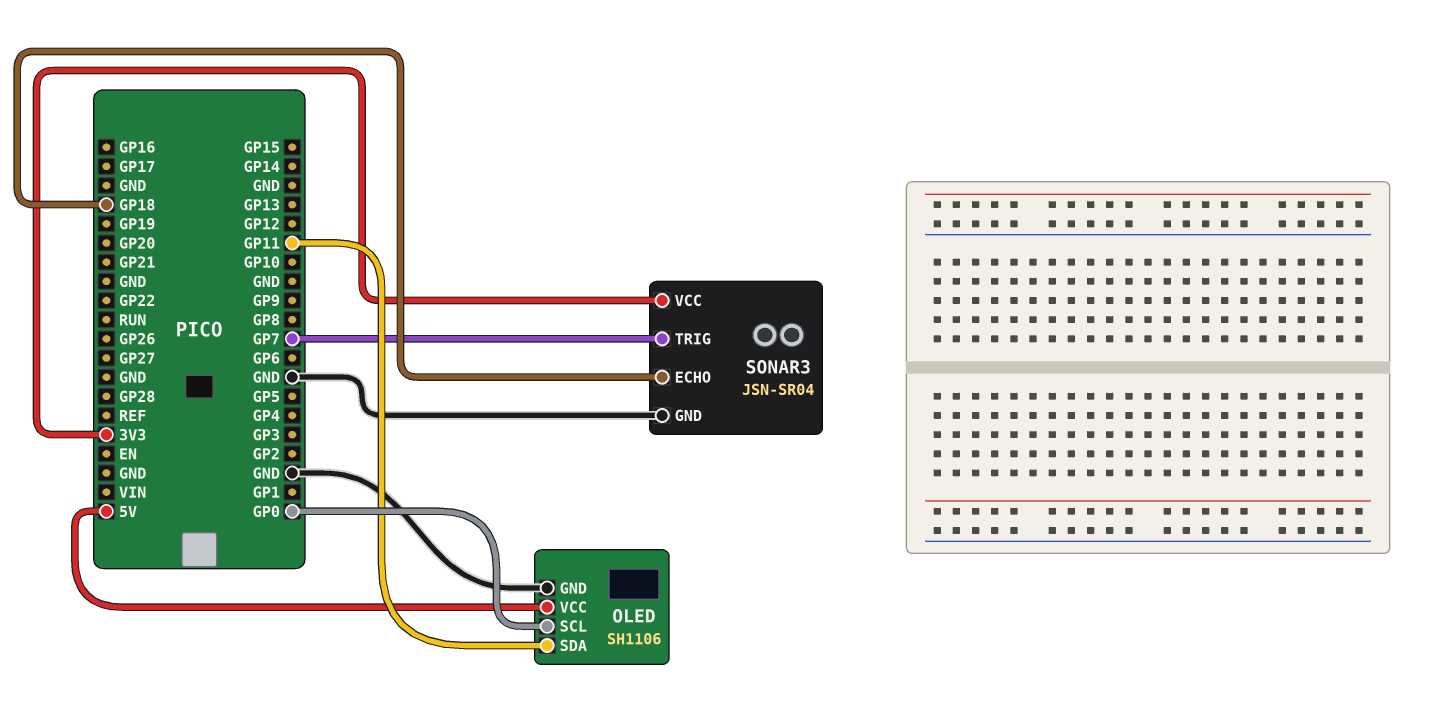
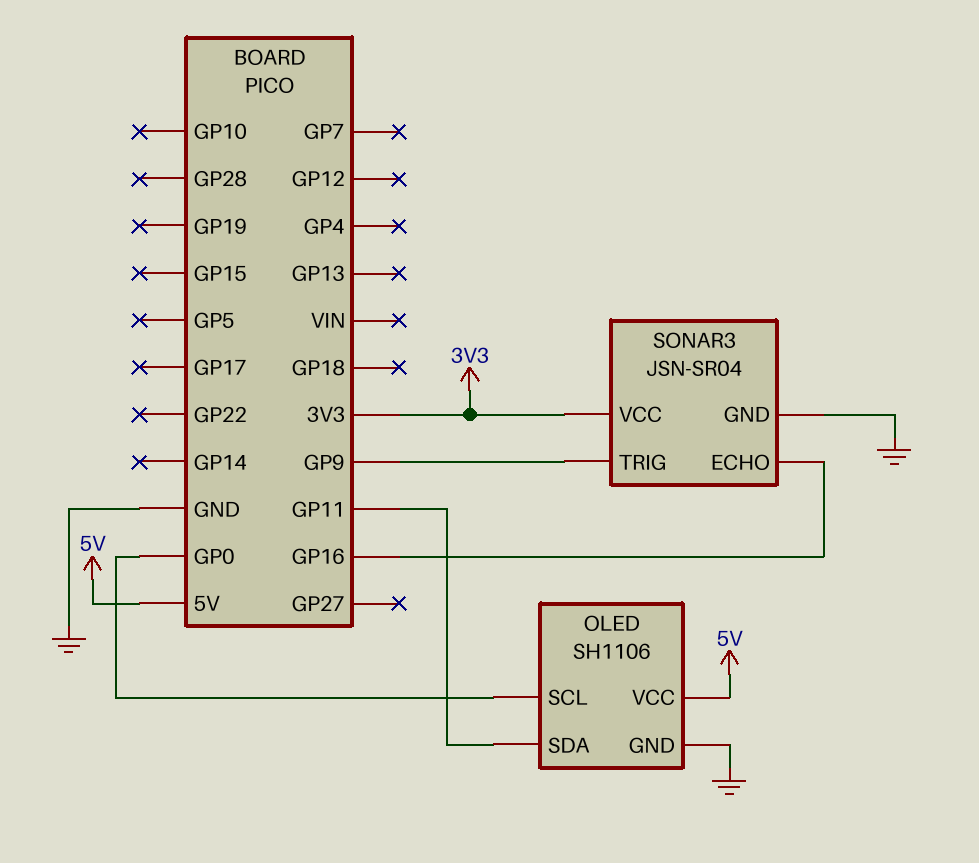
SONAR3 pin ECHO: GP18 -> GP16
SONAR3 pin TRIG: GP7 -> GP9

